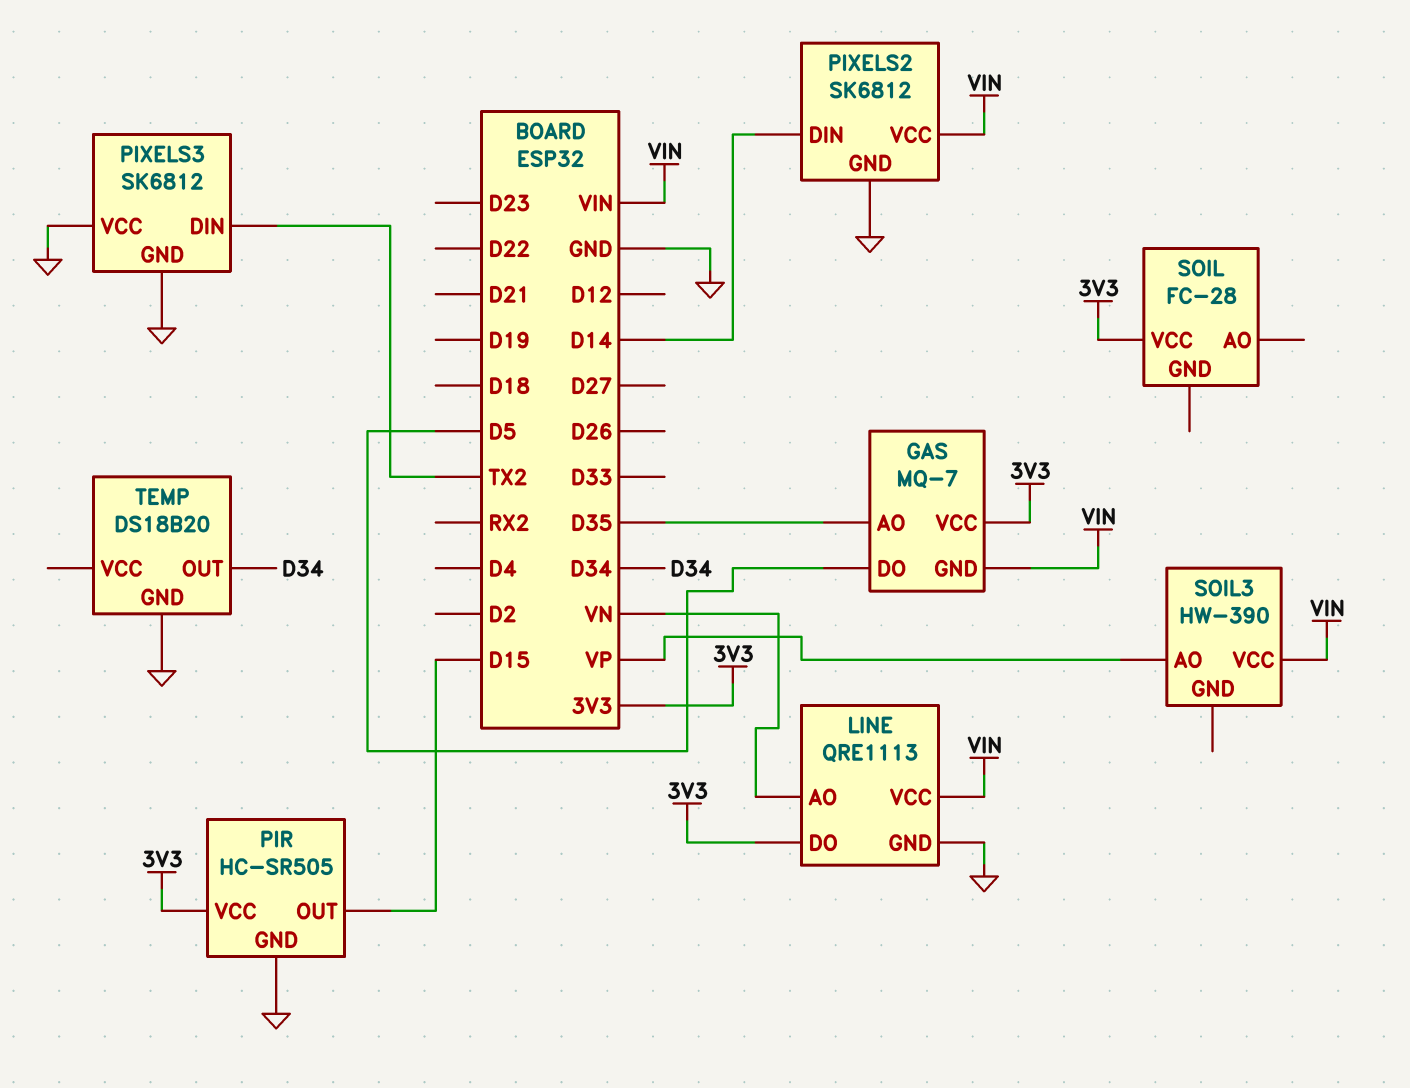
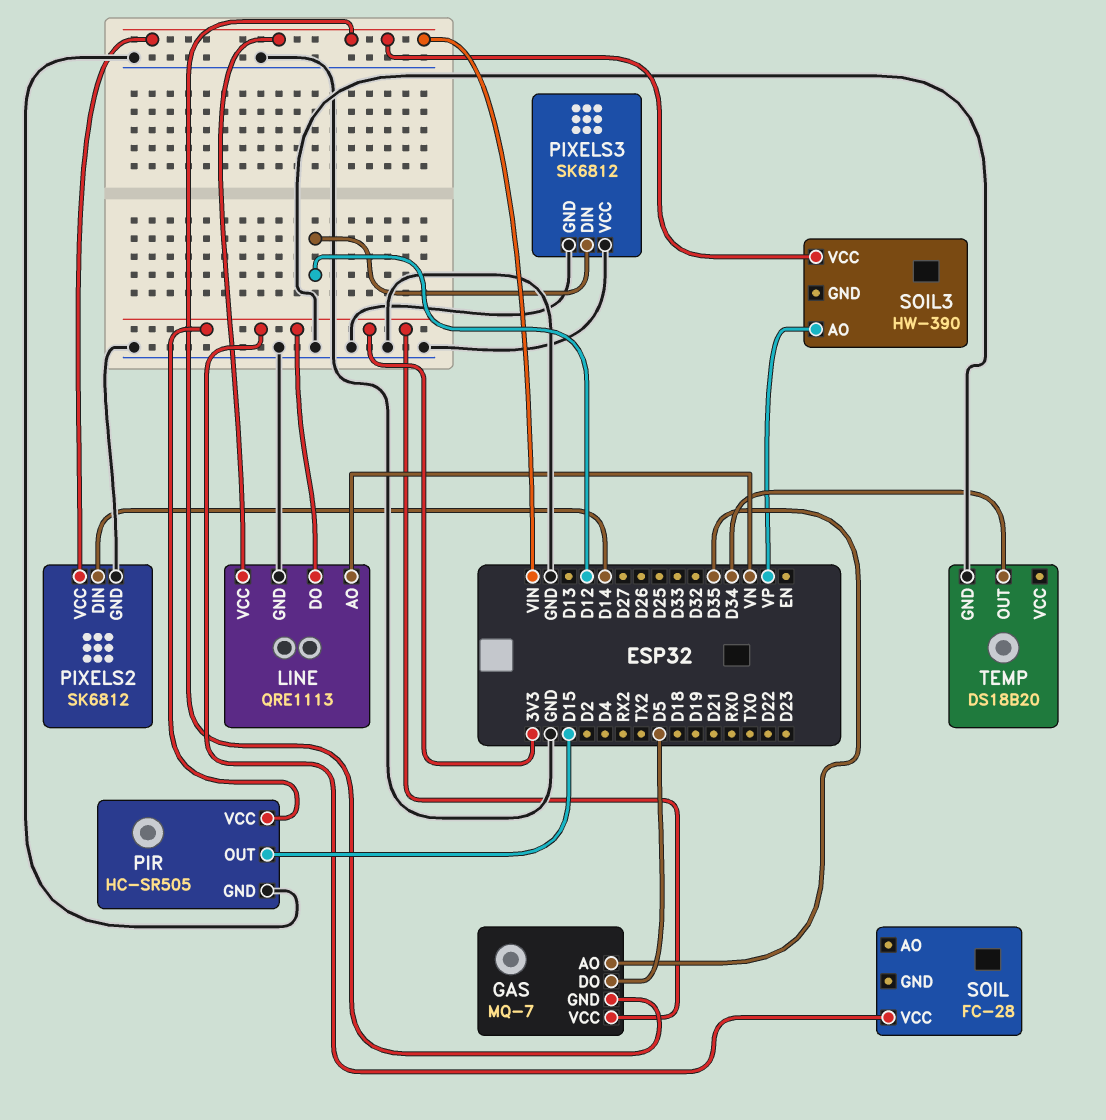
PIXELS3 pin DIN: TX2 -> D12

